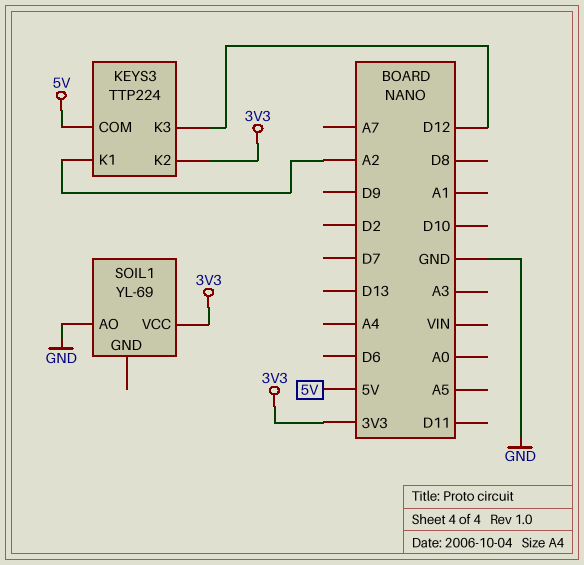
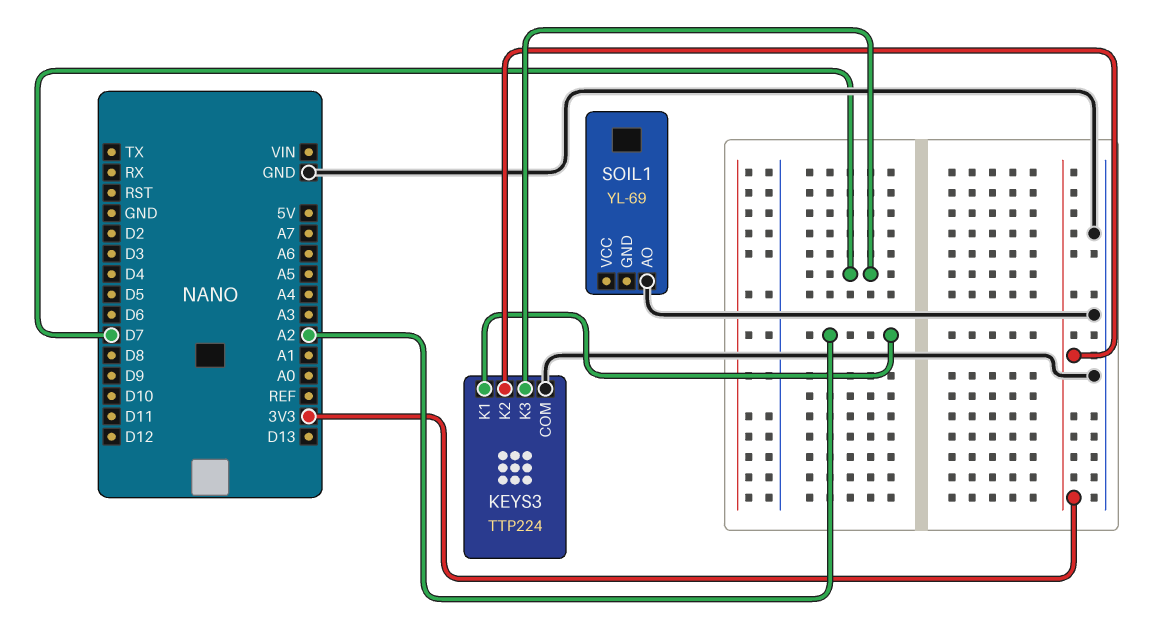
KEYS3 pin COM: 5V -> GND
KEYS3 pin K3: D12 -> D7
SOIL1 pin VCC: 3V3 -> none

